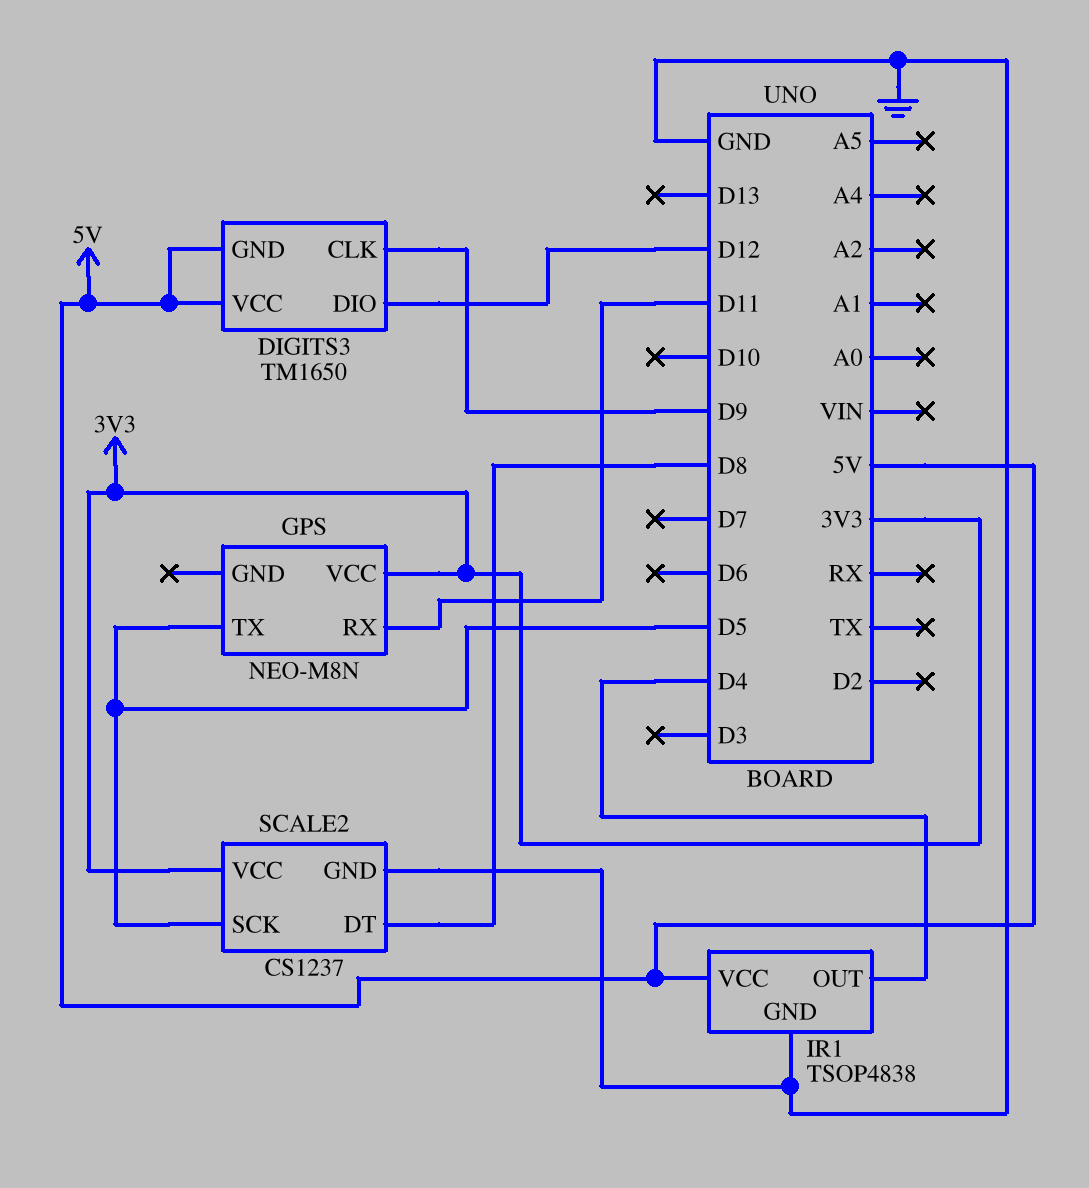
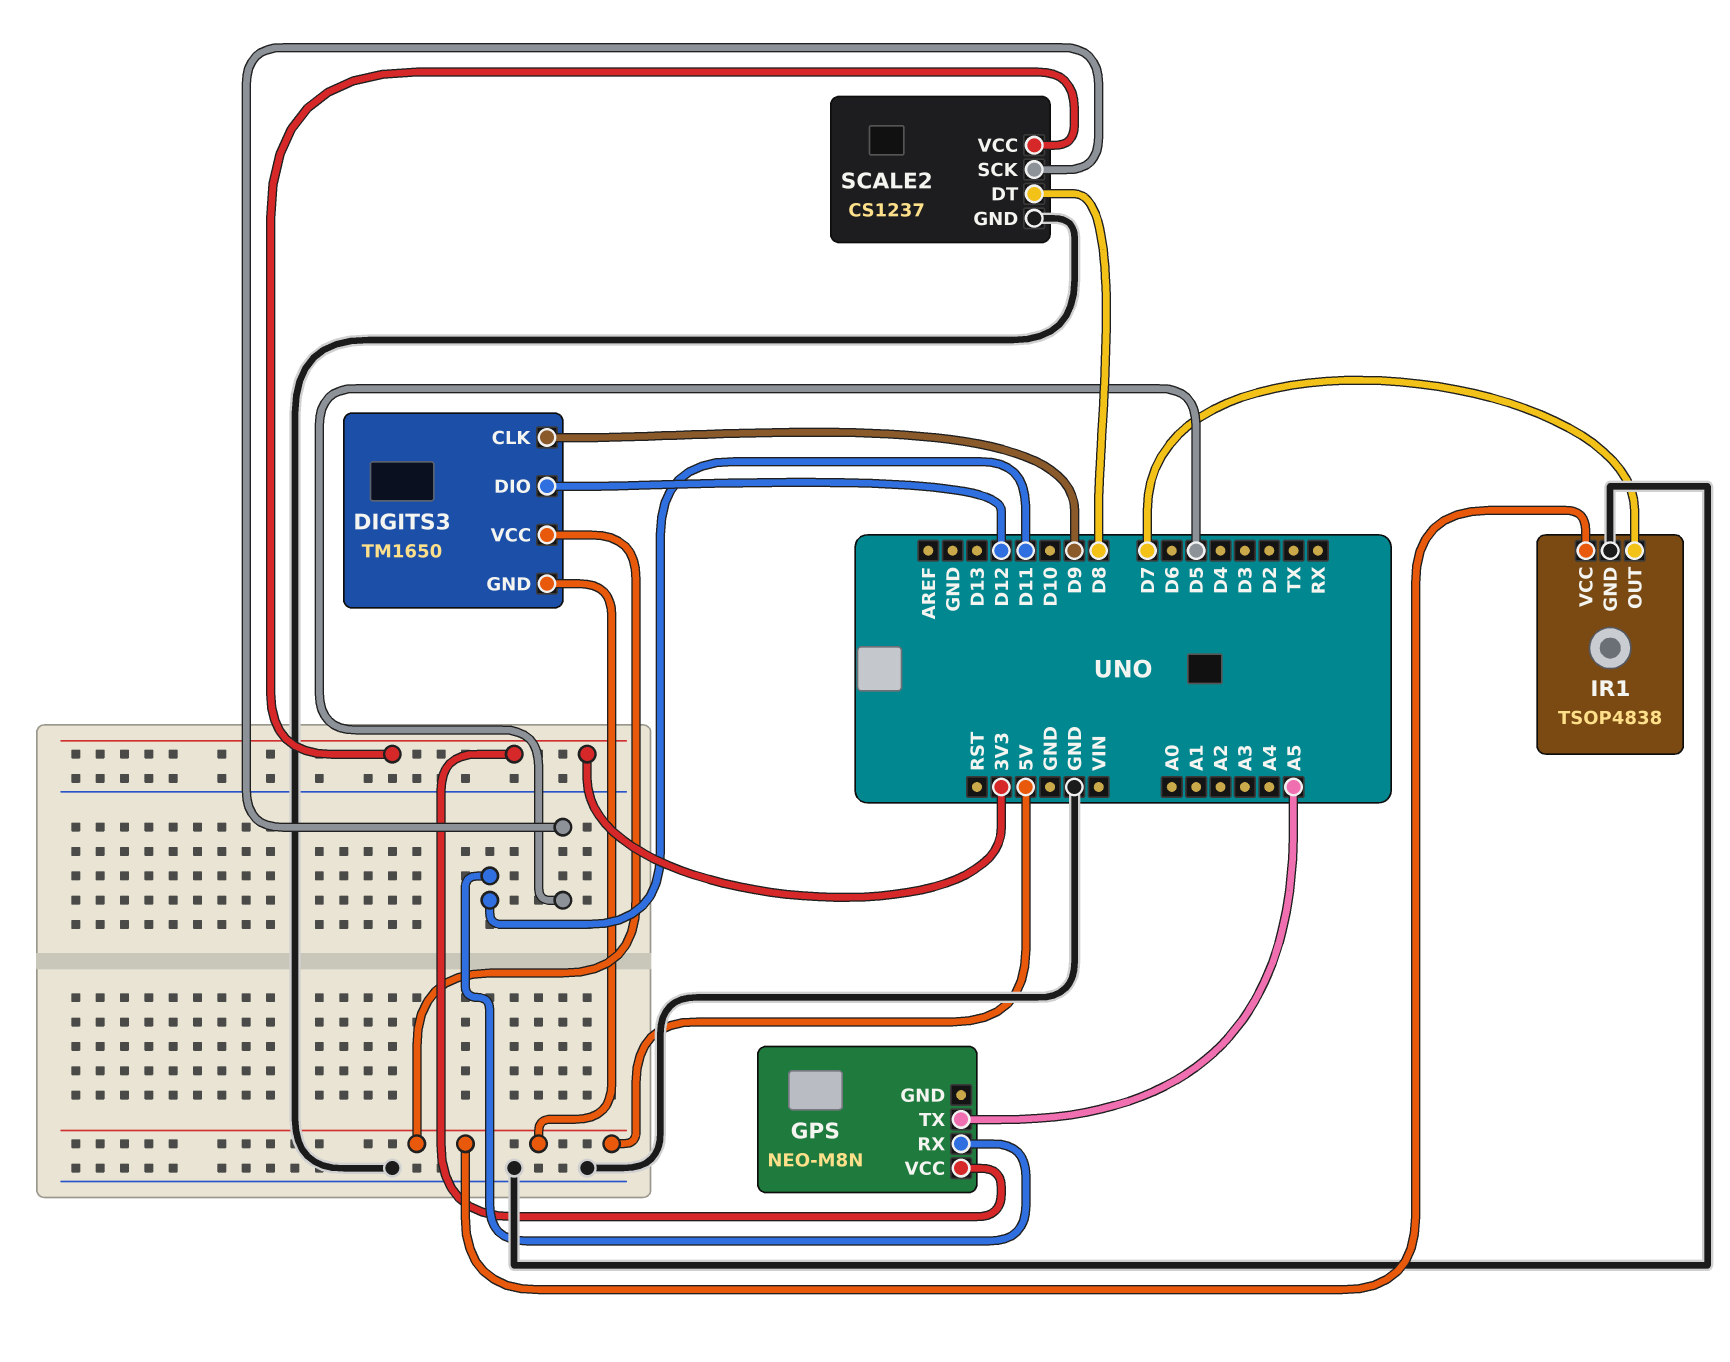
GPS pin TX: D5 -> A5
IR1 pin OUT: D4 -> D7

